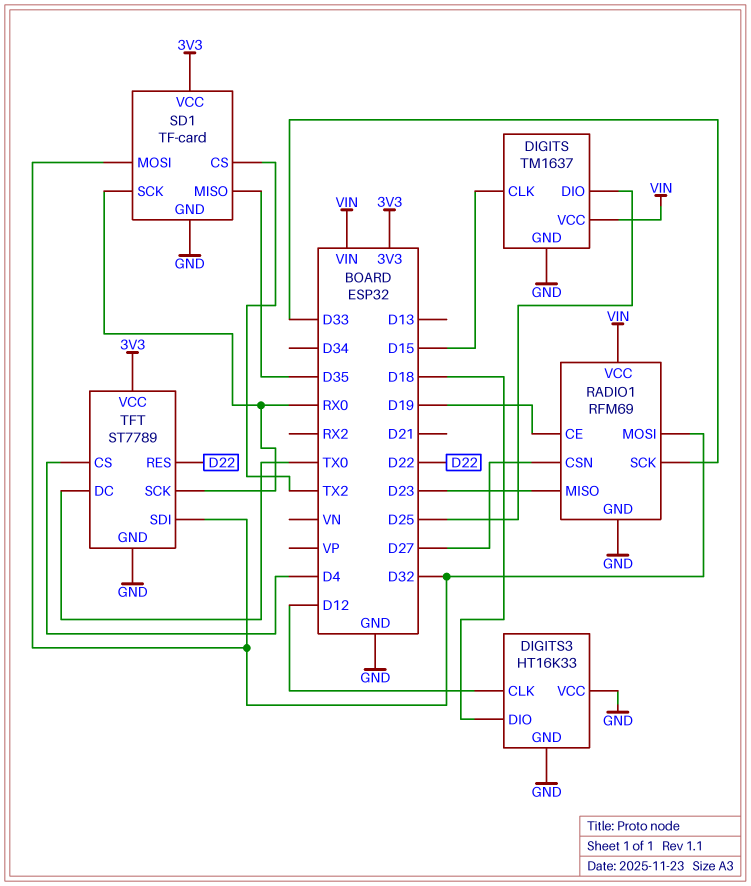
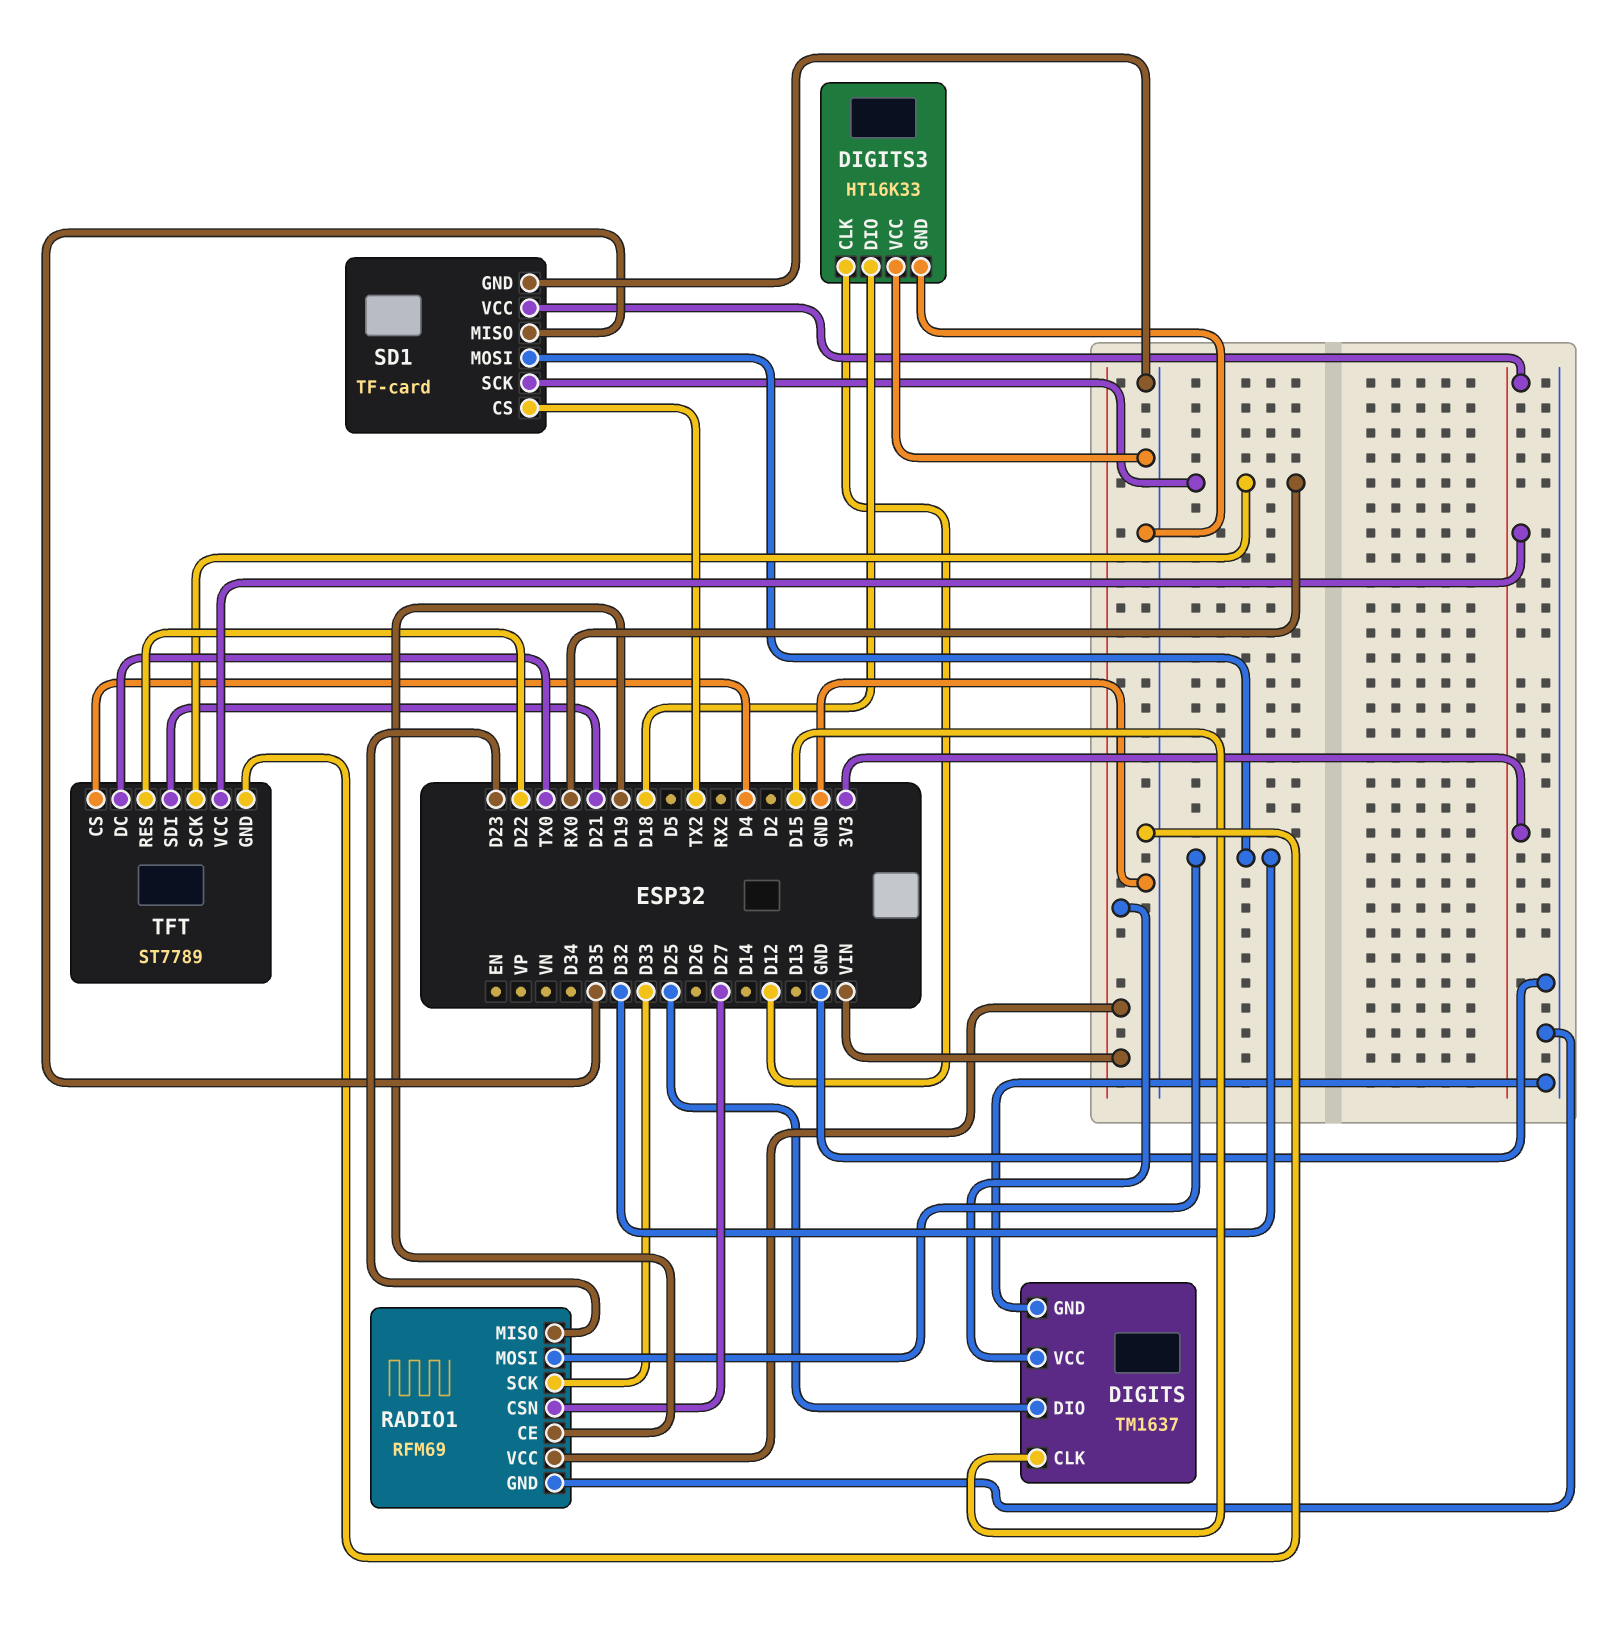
TFT pin SDI: D32 -> D21

